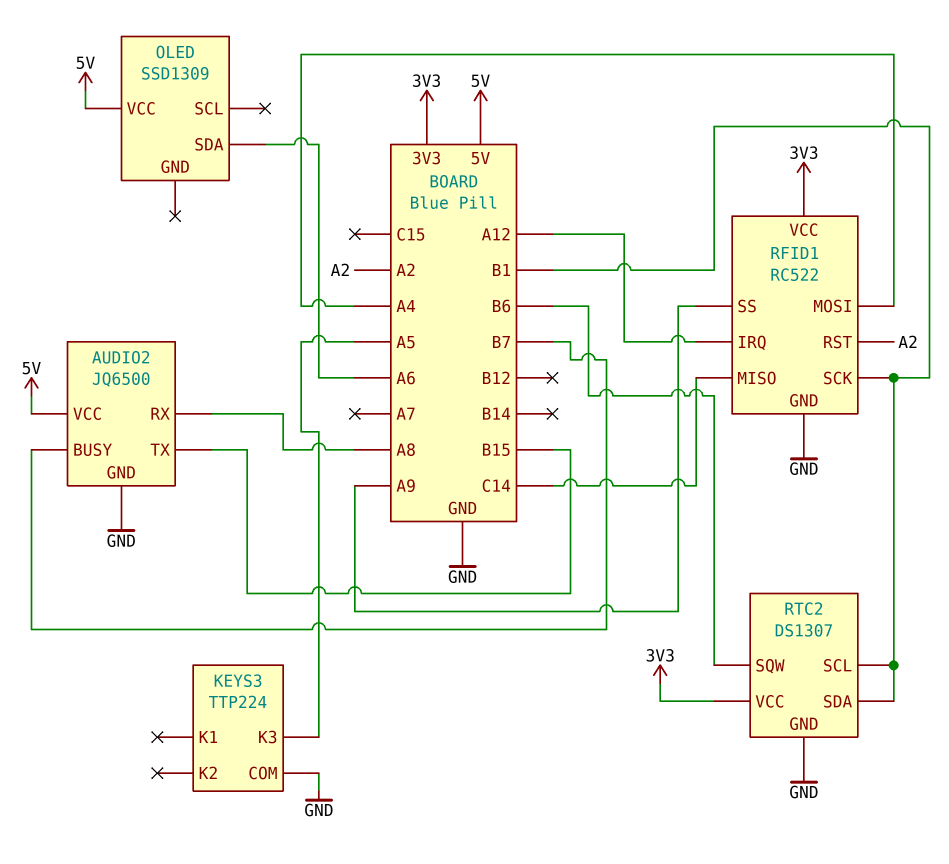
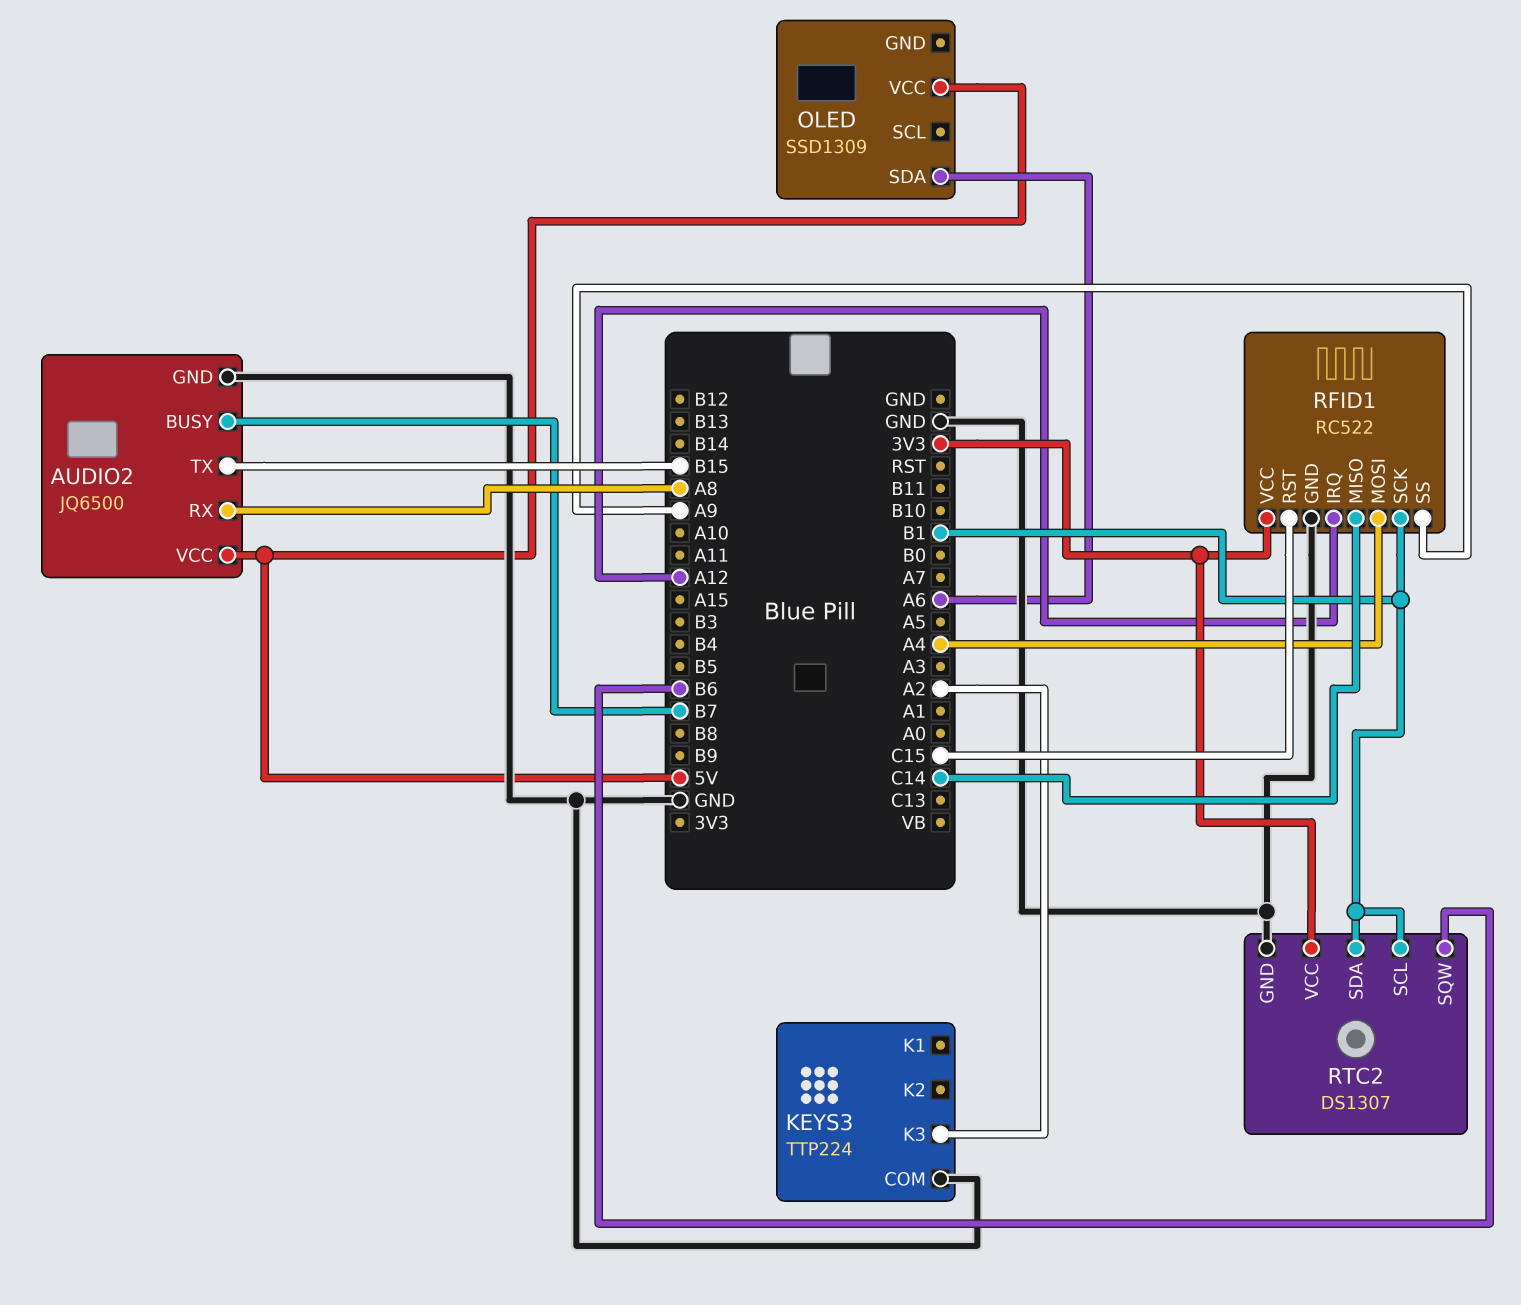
KEYS3 pin K3: A5 -> A2
RFID1 pin RST: A2 -> C15

